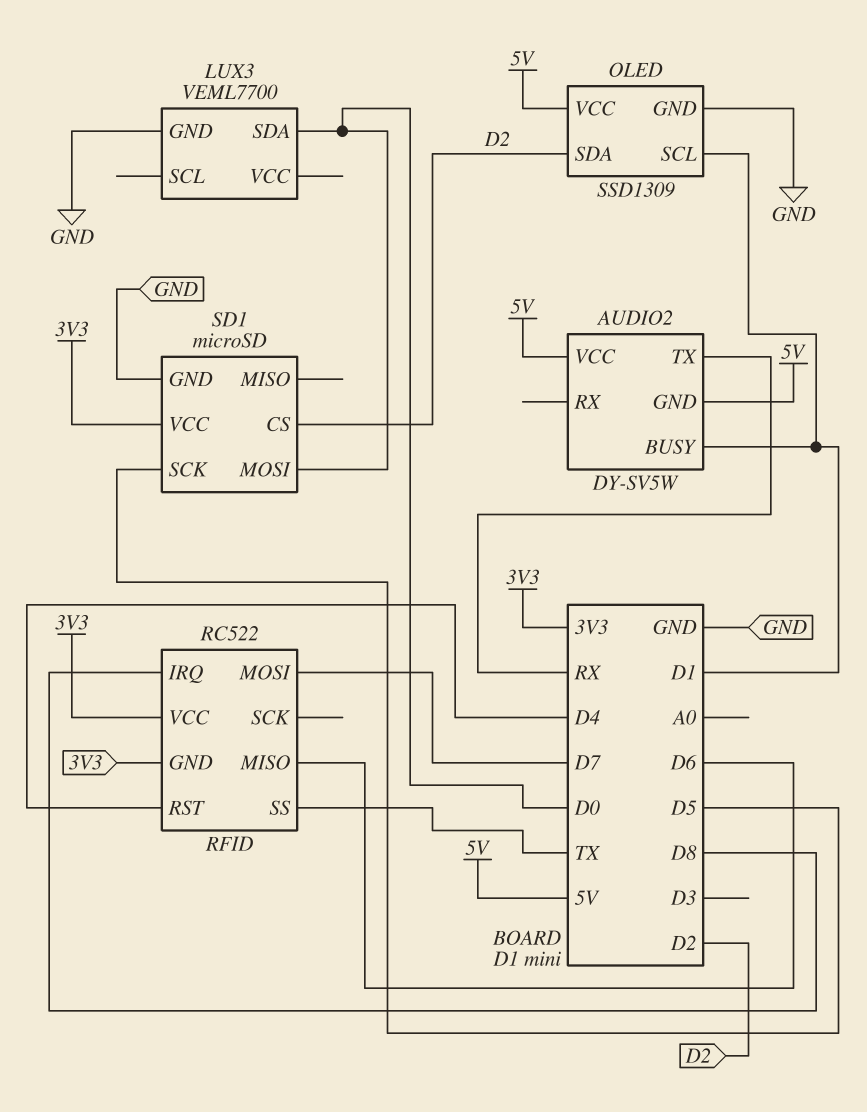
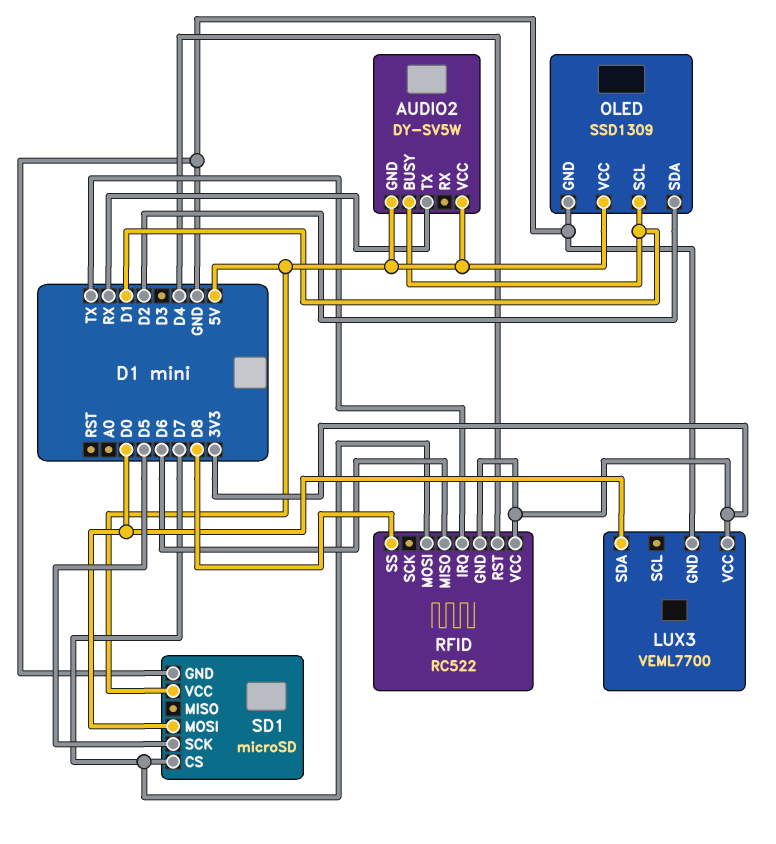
LUX3 pin VCC: none -> 3V3
RFID pin IRQ: D8 -> TX
RFID pin SS: TX -> D8
SD1 pin CS: D2 -> D7
SD1 pin VCC: 3V3 -> 5V

